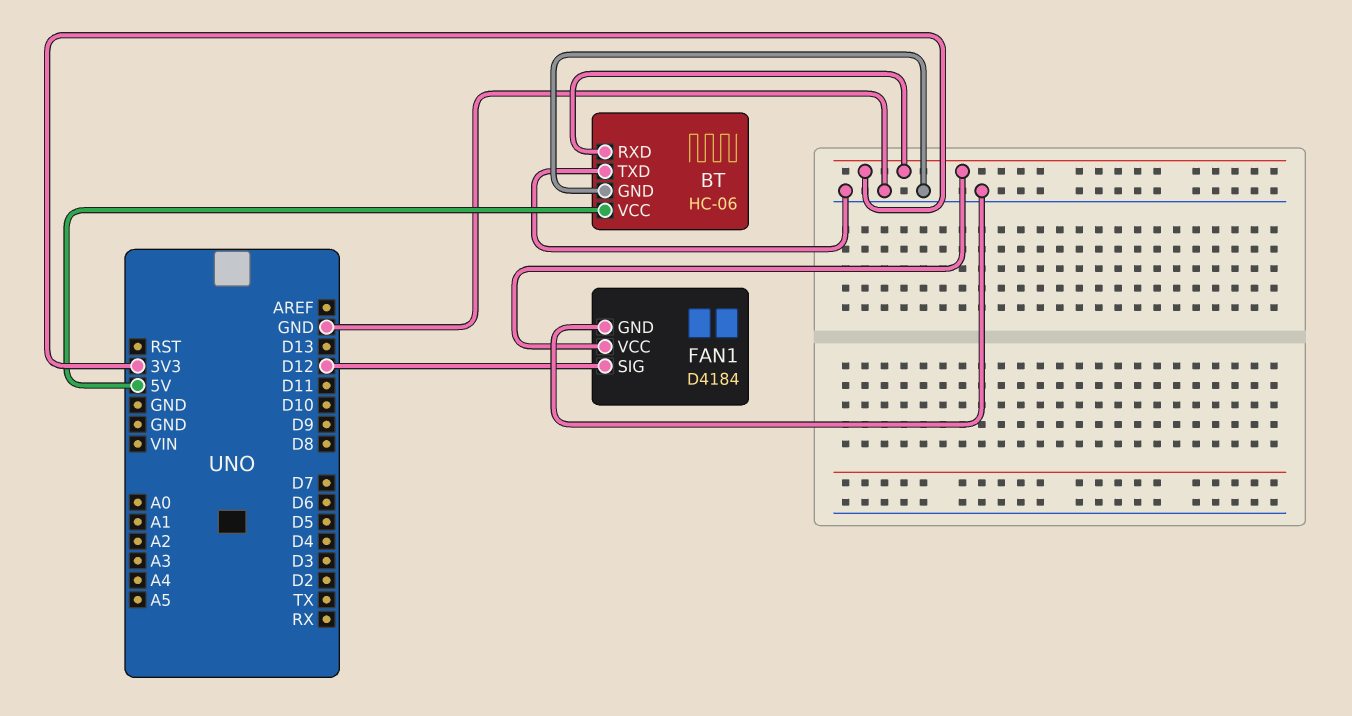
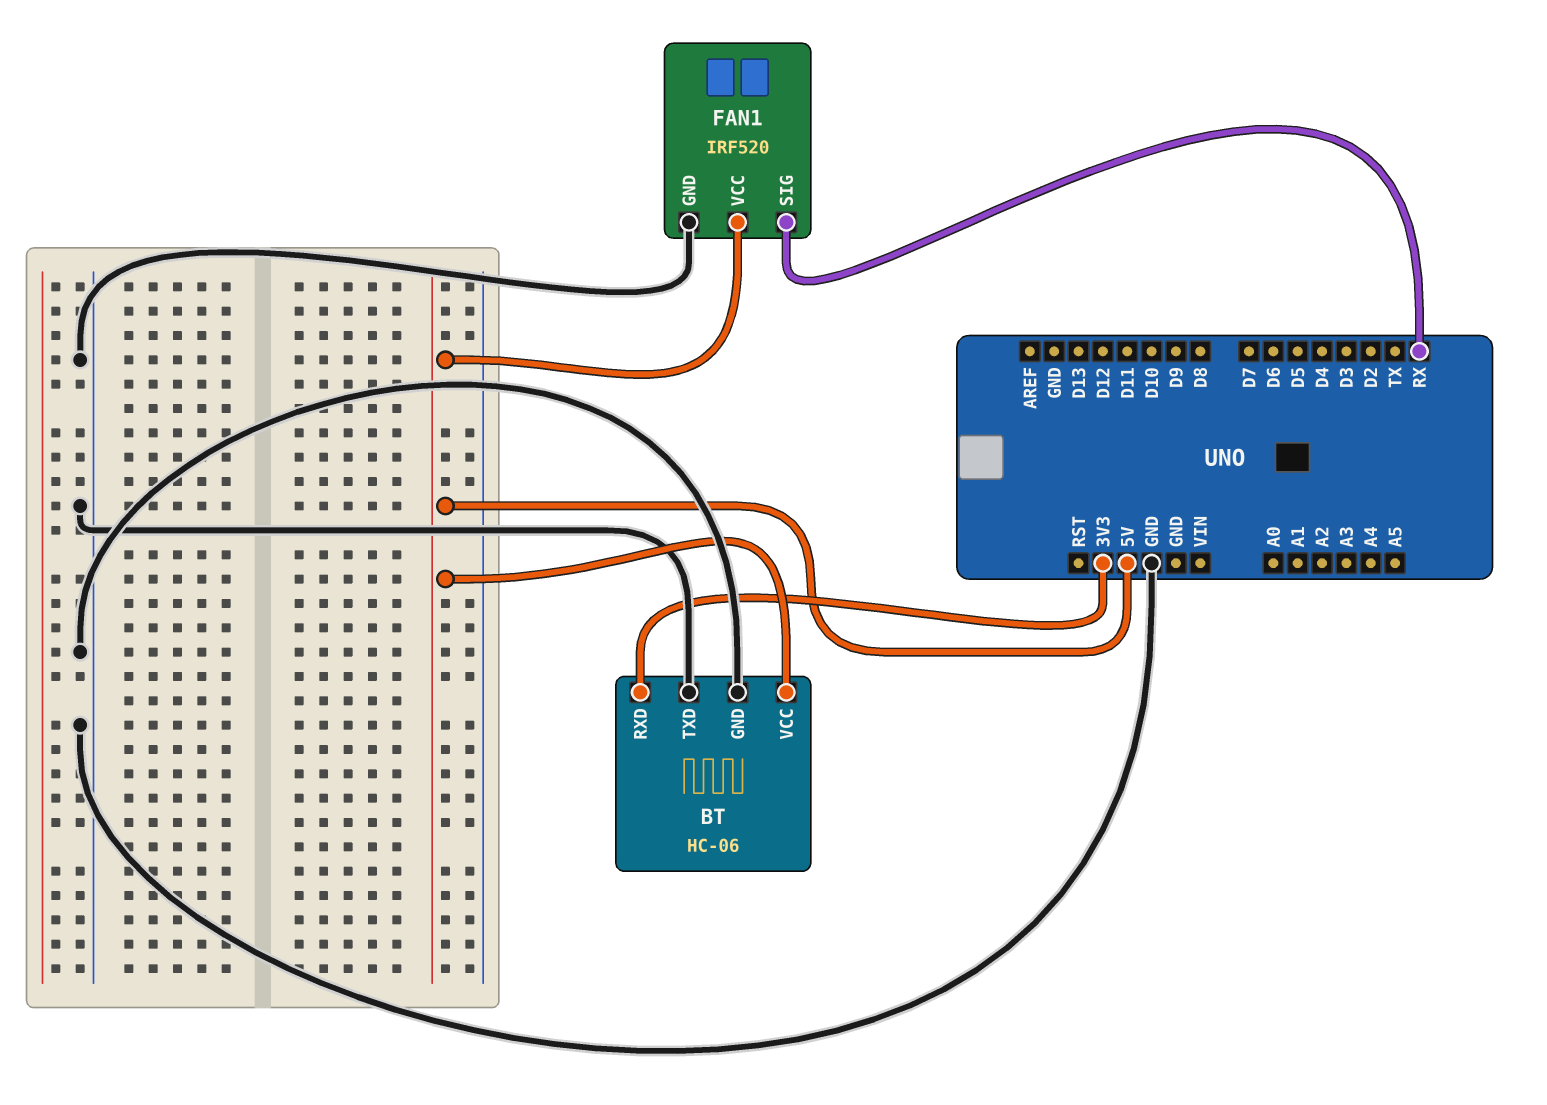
FAN1: D4184 -> IRF520
FAN1 pin SIG: D12 -> RX
FAN1 pin VCC: 3V3 -> 5V

